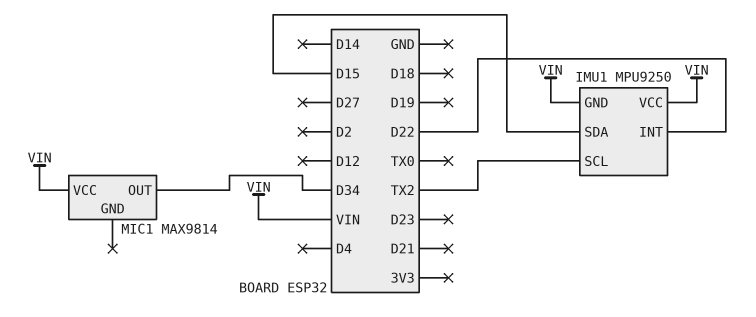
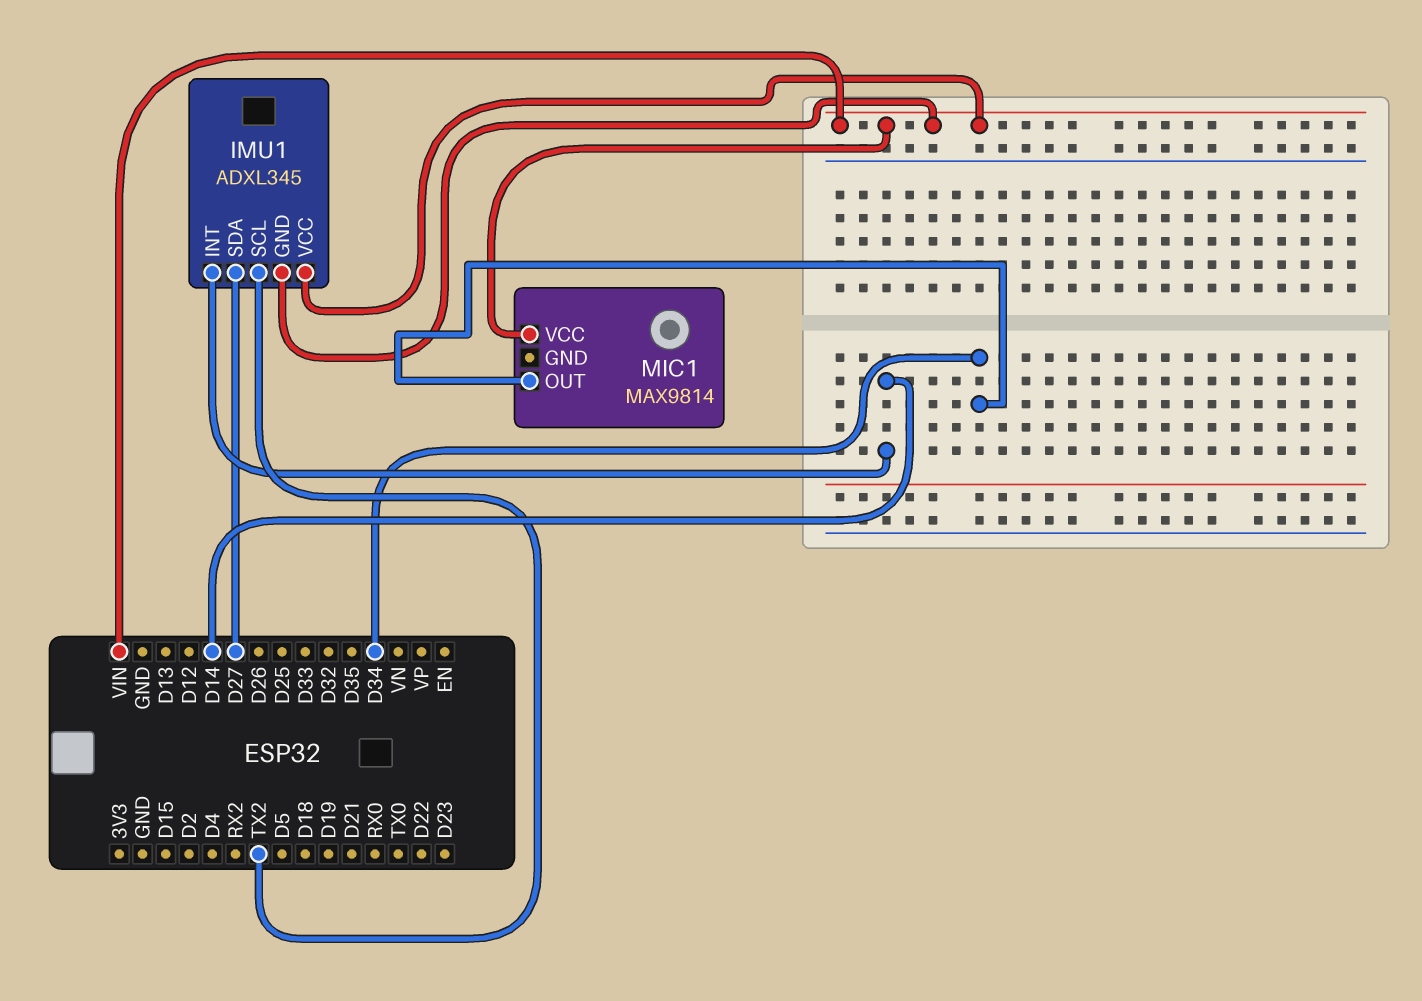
IMU1: MPU9250 -> ADXL345
IMU1 pin INT: D22 -> D14
IMU1 pin SDA: D15 -> D27

